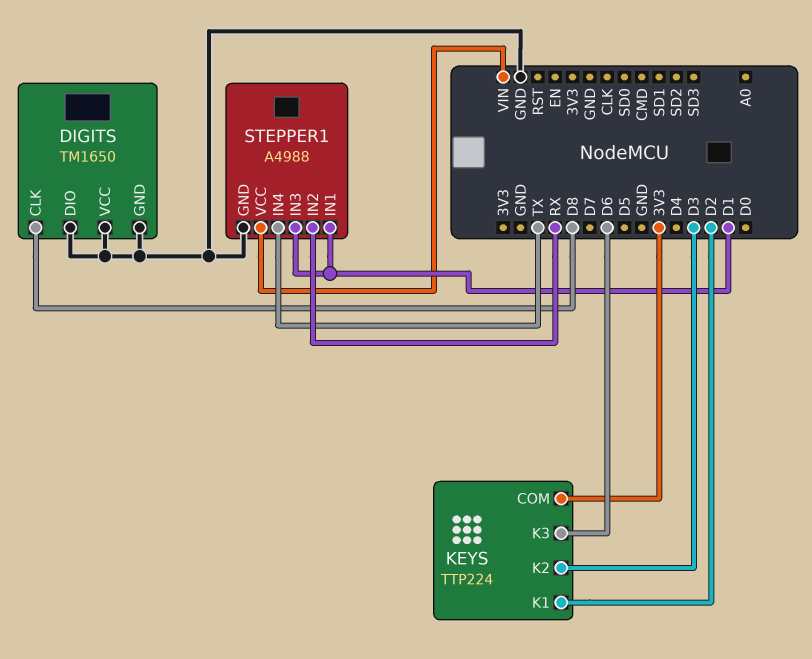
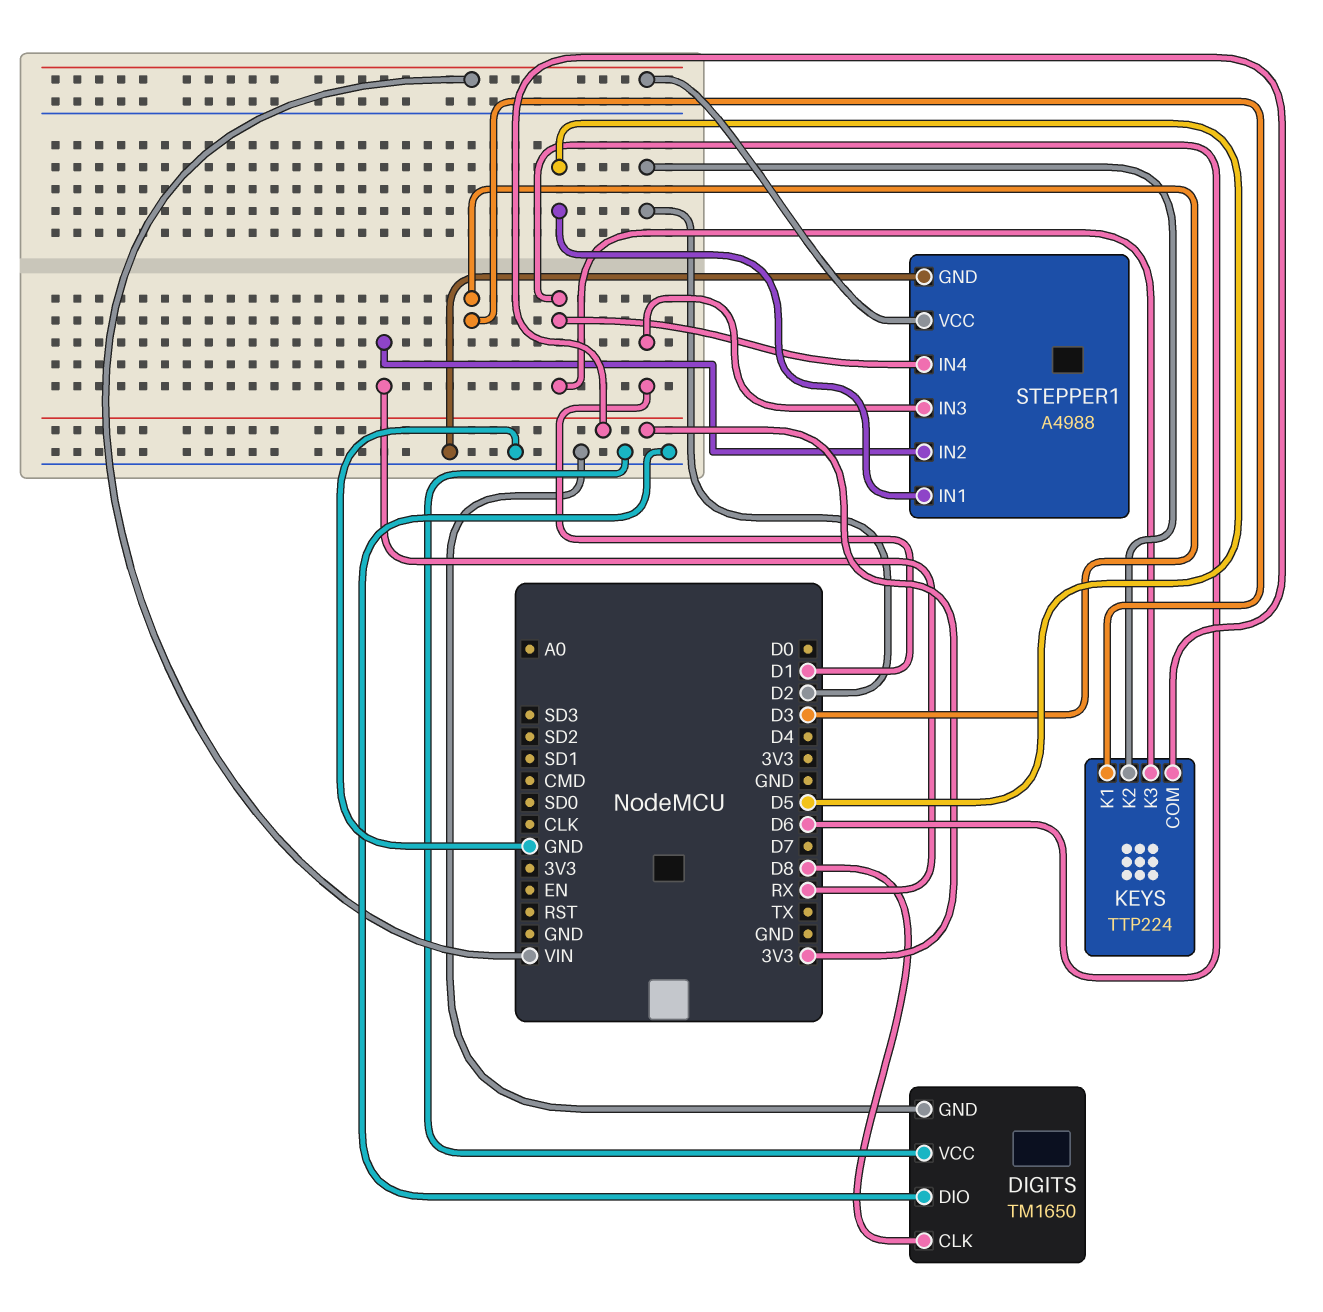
KEYS pin K1: D2 -> D3
KEYS pin K2: D3 -> D2
STEPPER1 pin IN1: D1 -> D5
STEPPER1 pin IN4: TX -> D6

